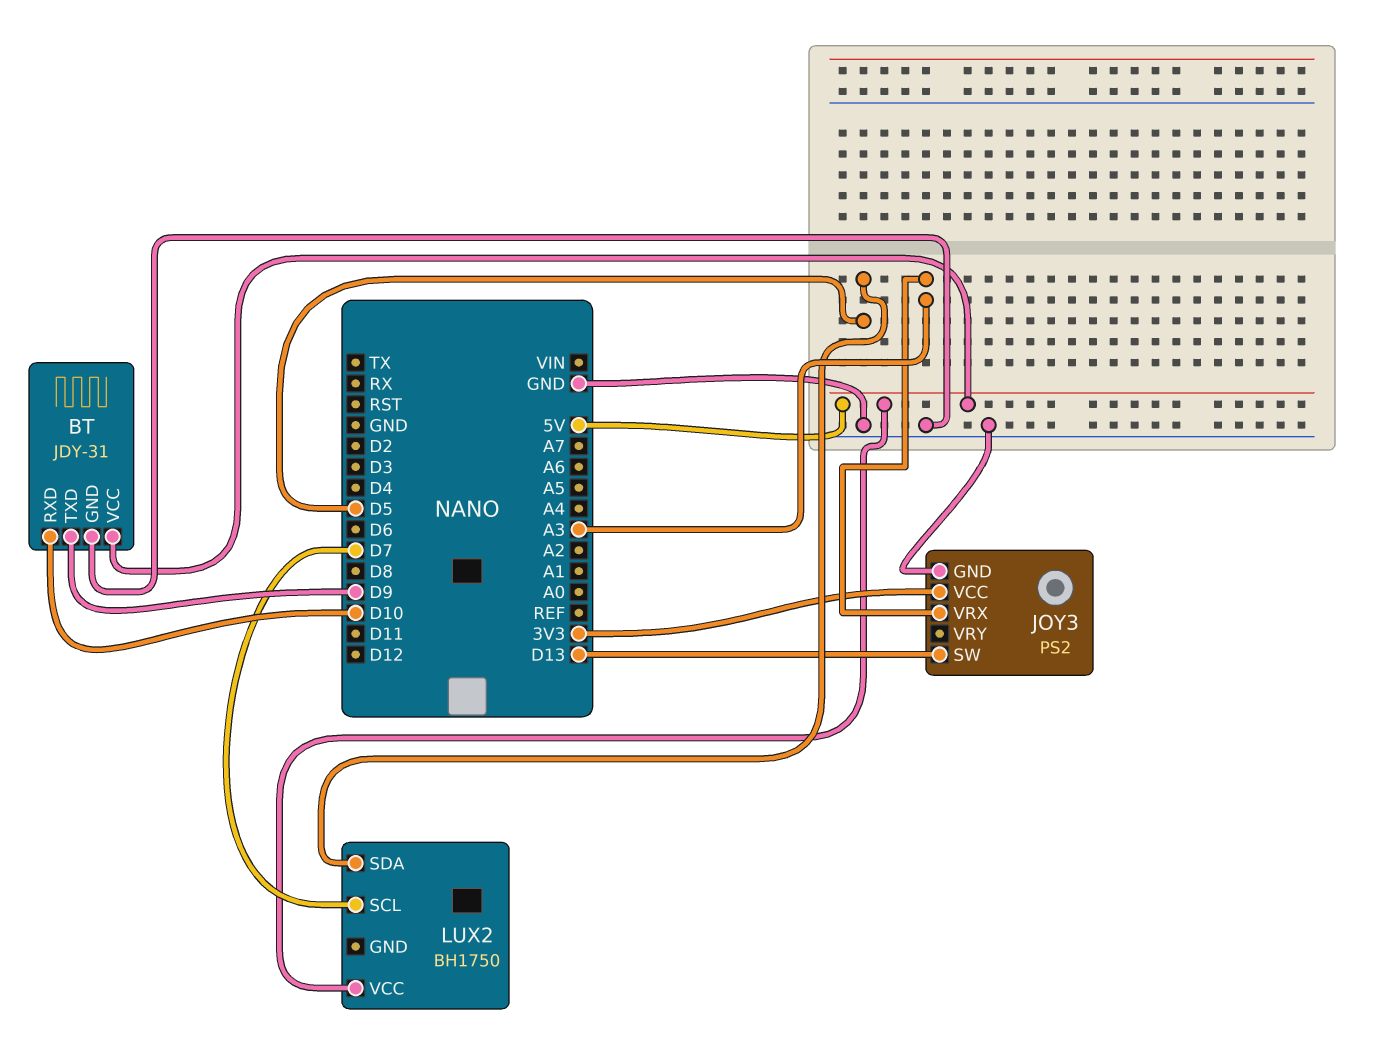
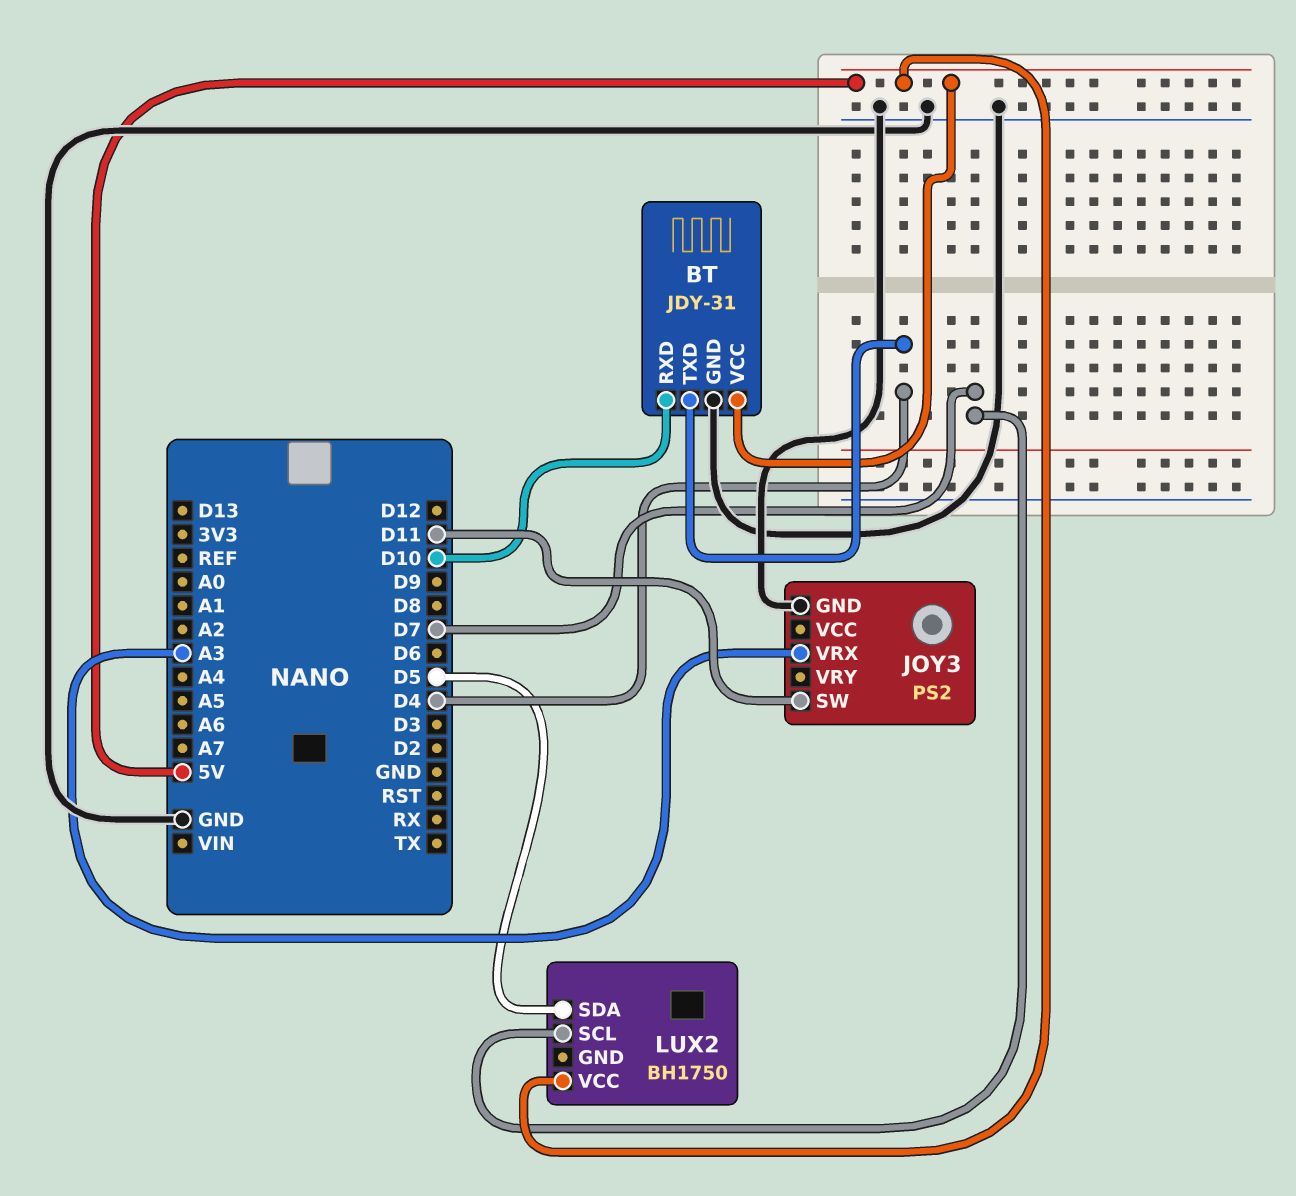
BT pin TXD: D9 -> D4
JOY3 pin SW: D13 -> D11
JOY3 pin VCC: 3V3 -> none

